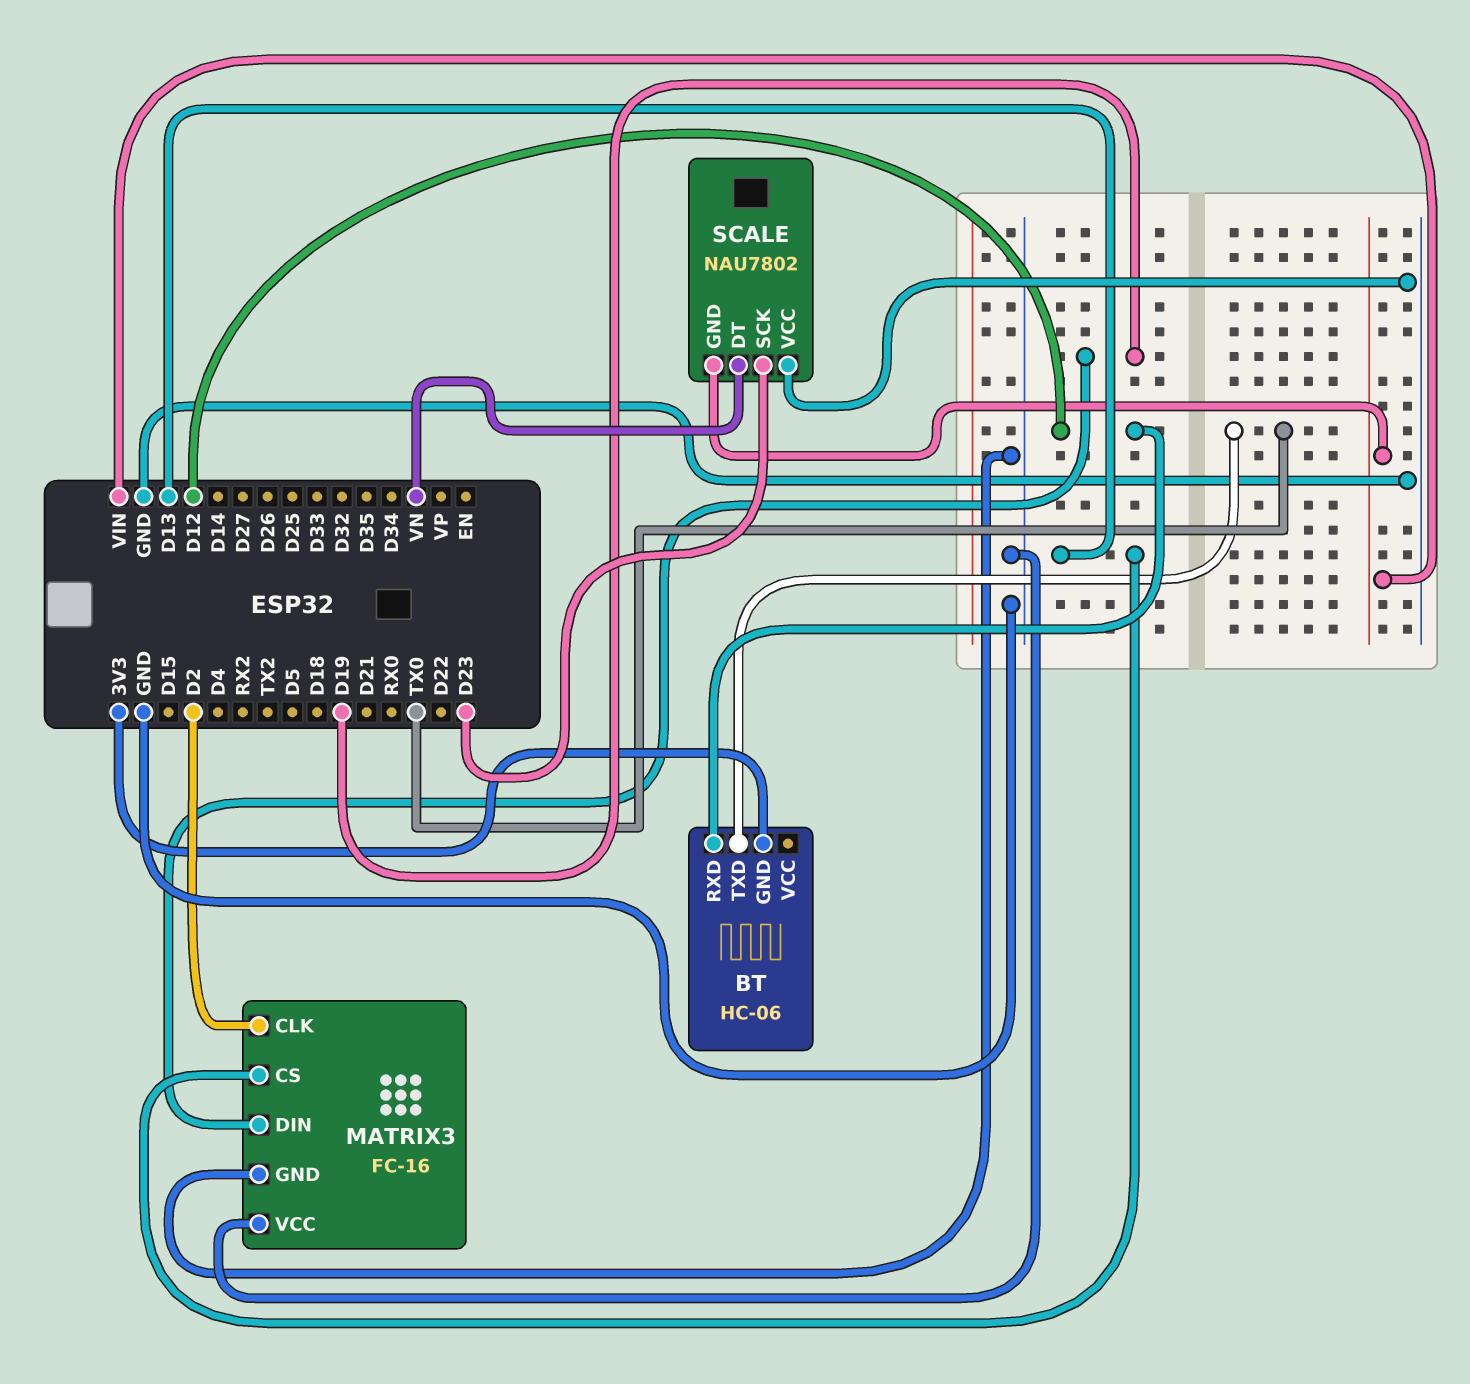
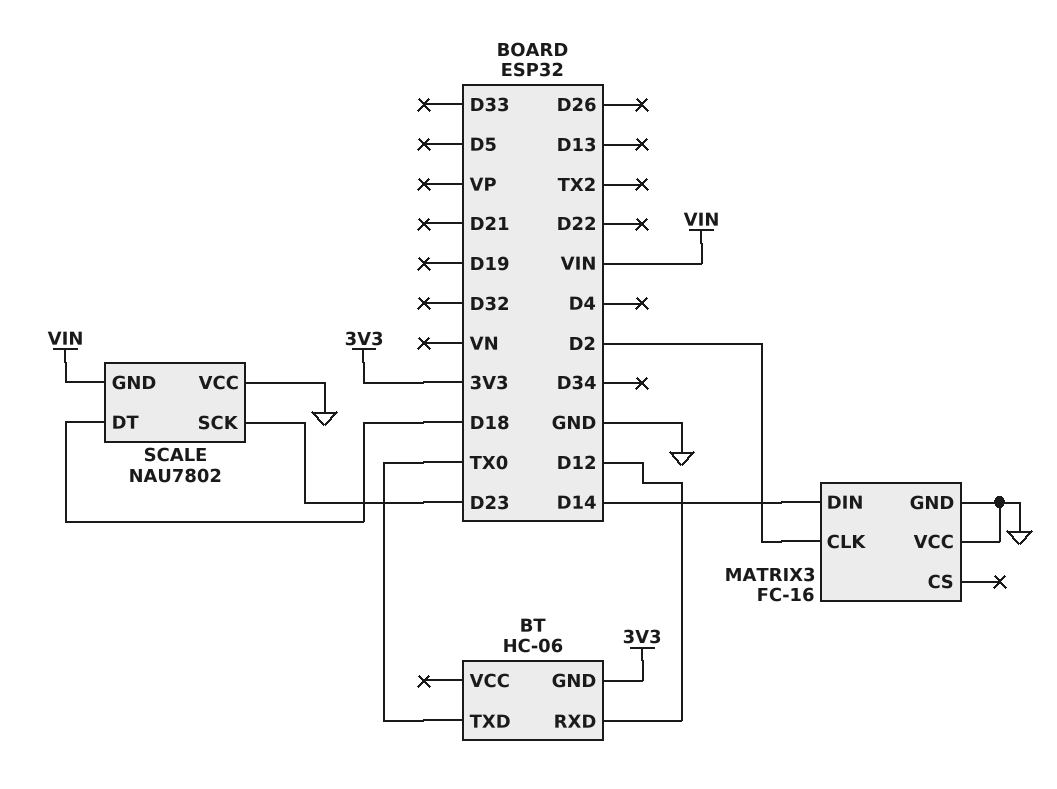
MATRIX3 pin CS: D13 -> none
MATRIX3 pin DIN: D19 -> D14
SCALE pin DT: VN -> D18

